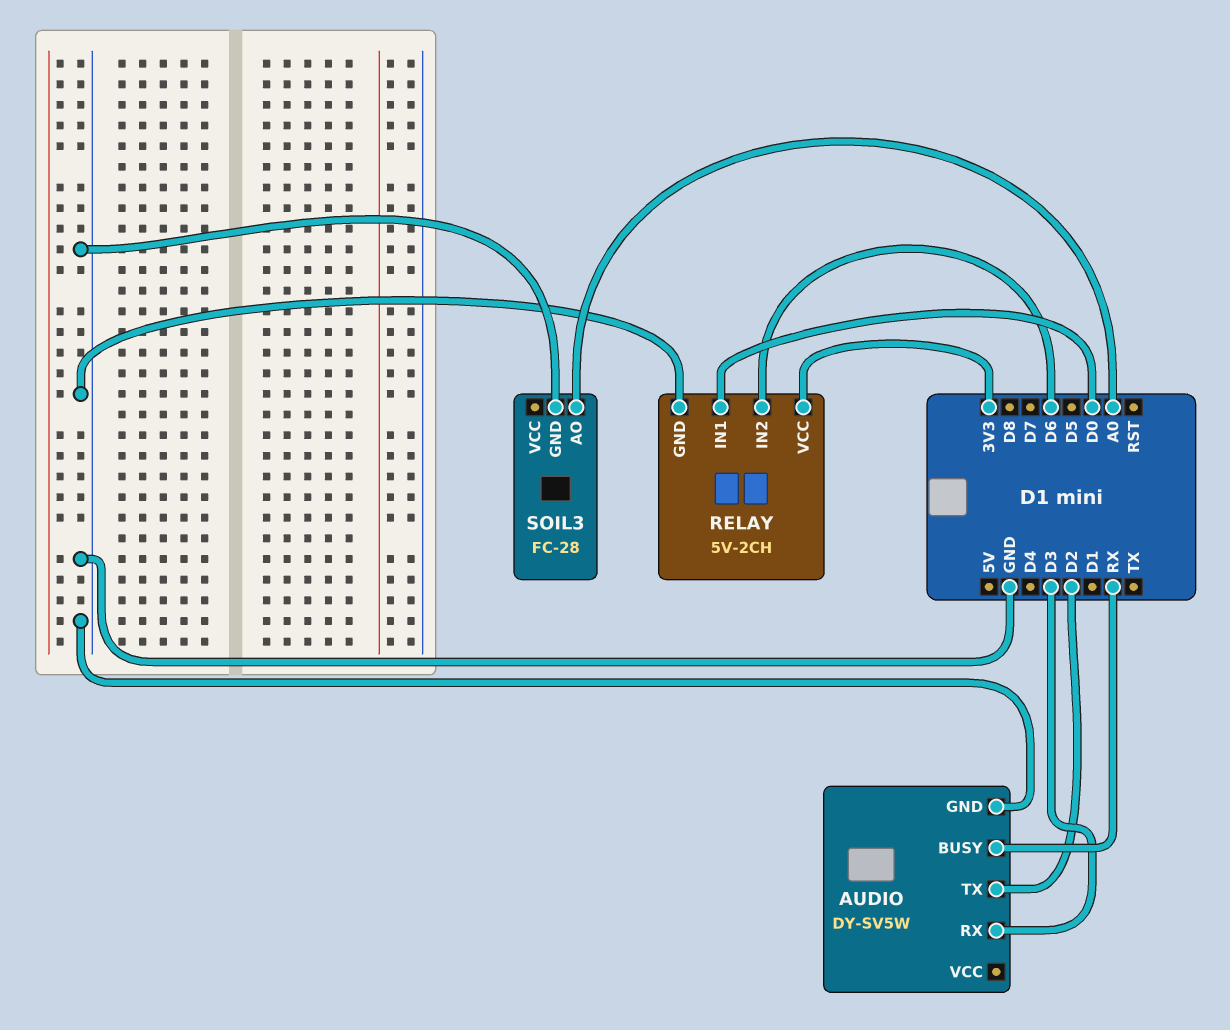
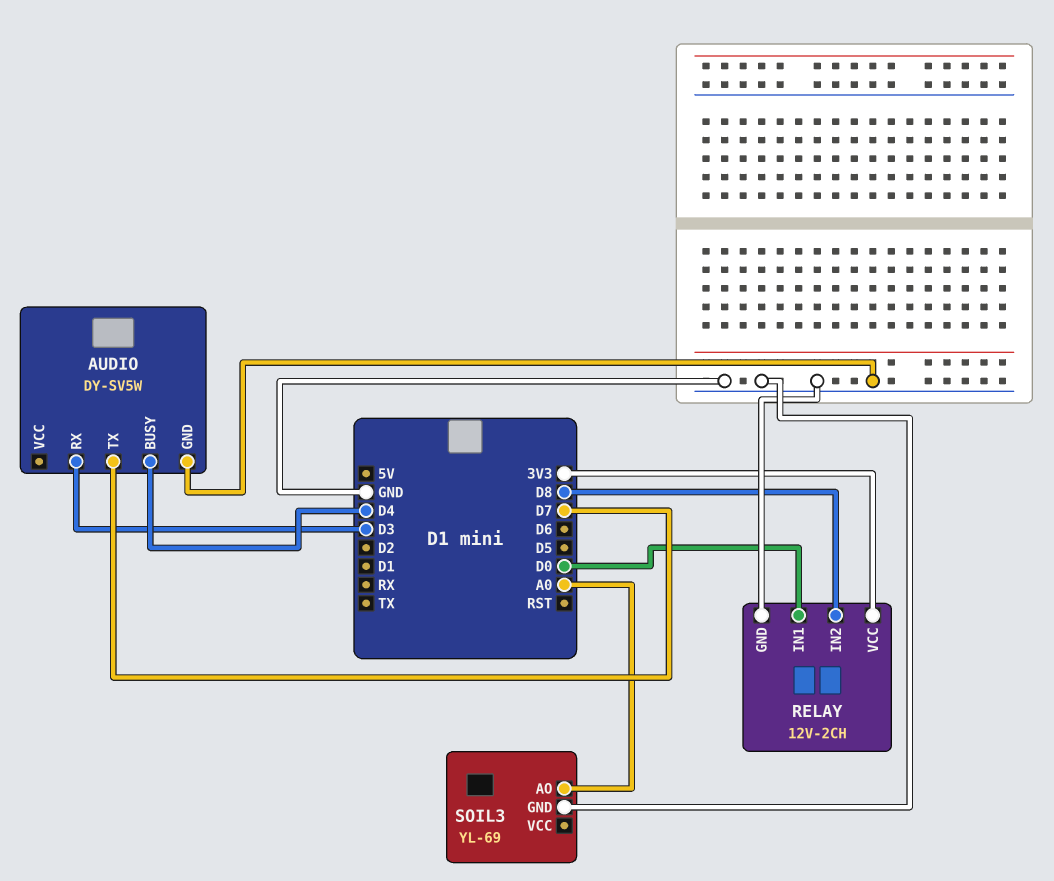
AUDIO pin BUSY: RX -> D4
AUDIO pin TX: D2 -> D7
RELAY: 5V-2CH -> 12V-2CH
RELAY pin IN2: D6 -> D8
SOIL3: FC-28 -> YL-69

